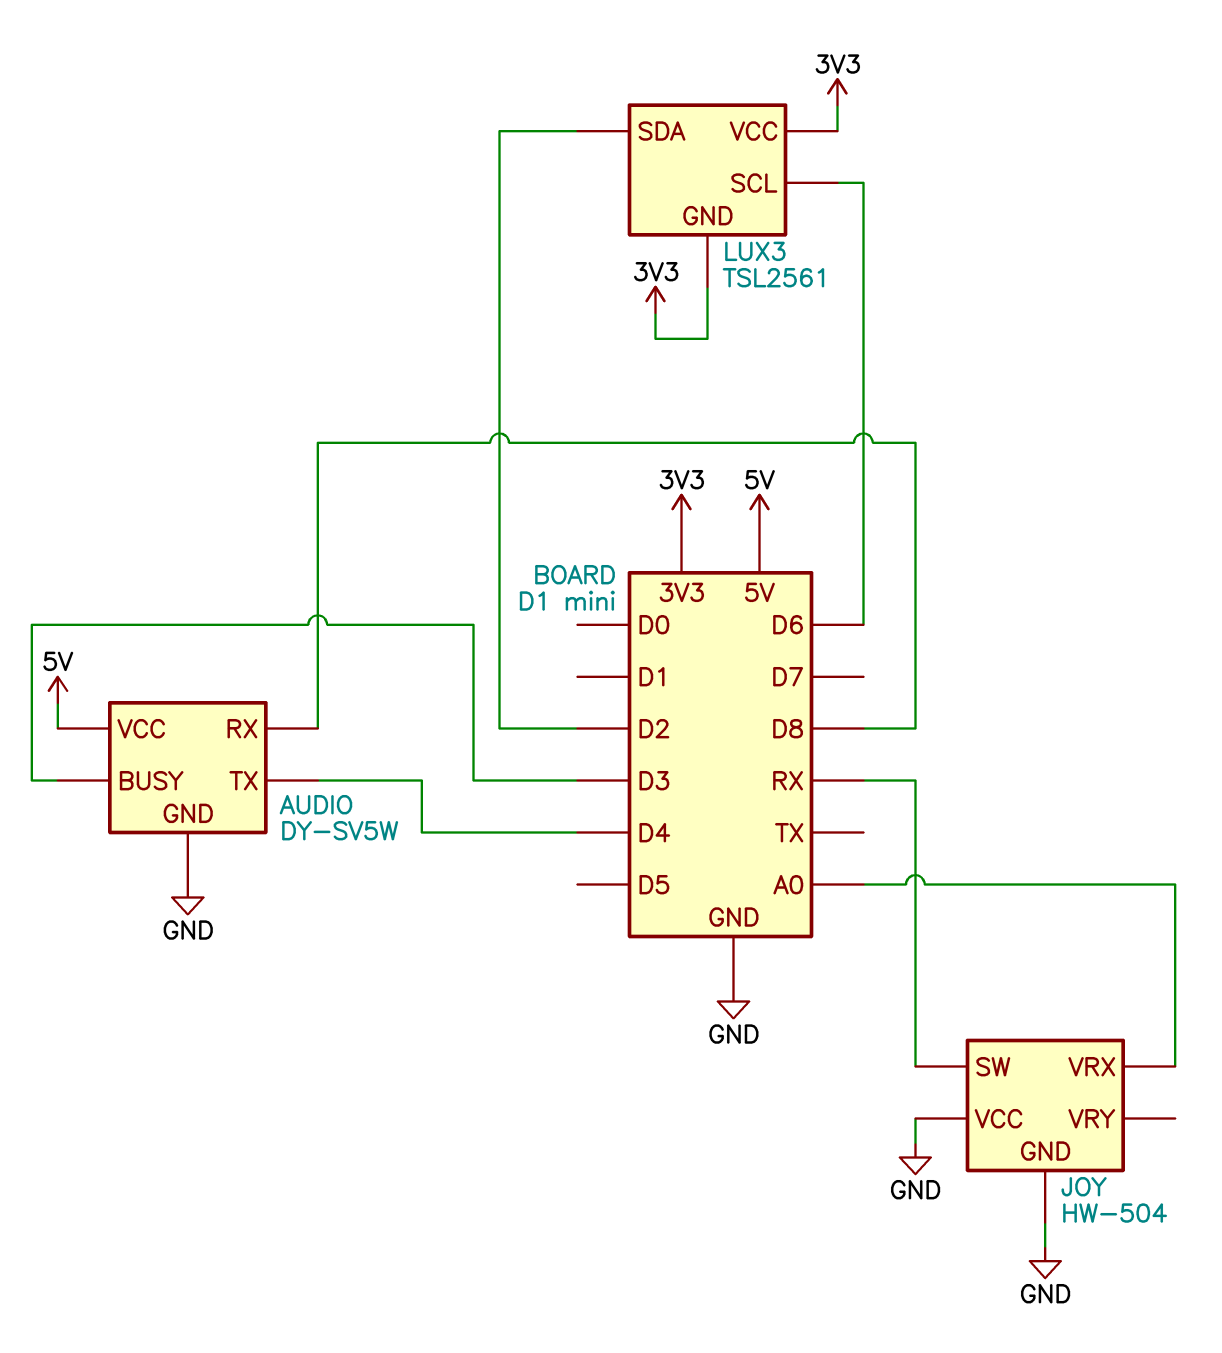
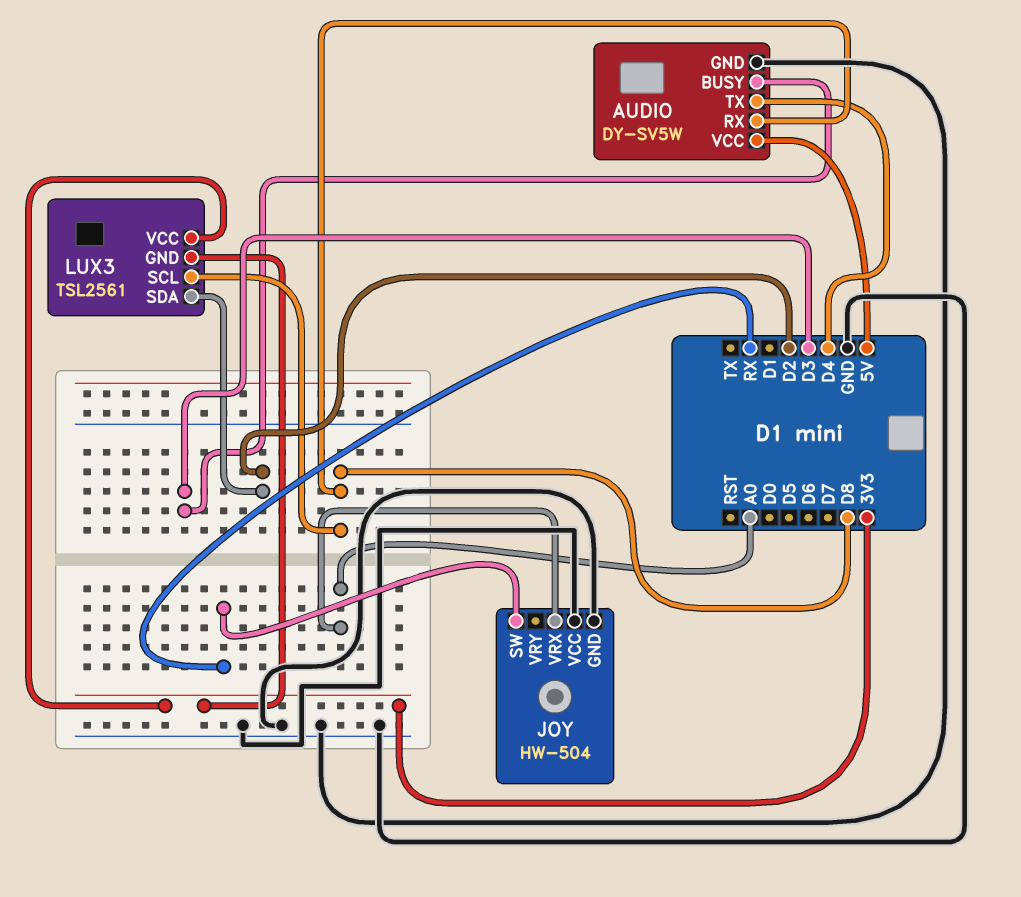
LUX3 pin SCL: D6 -> D8

